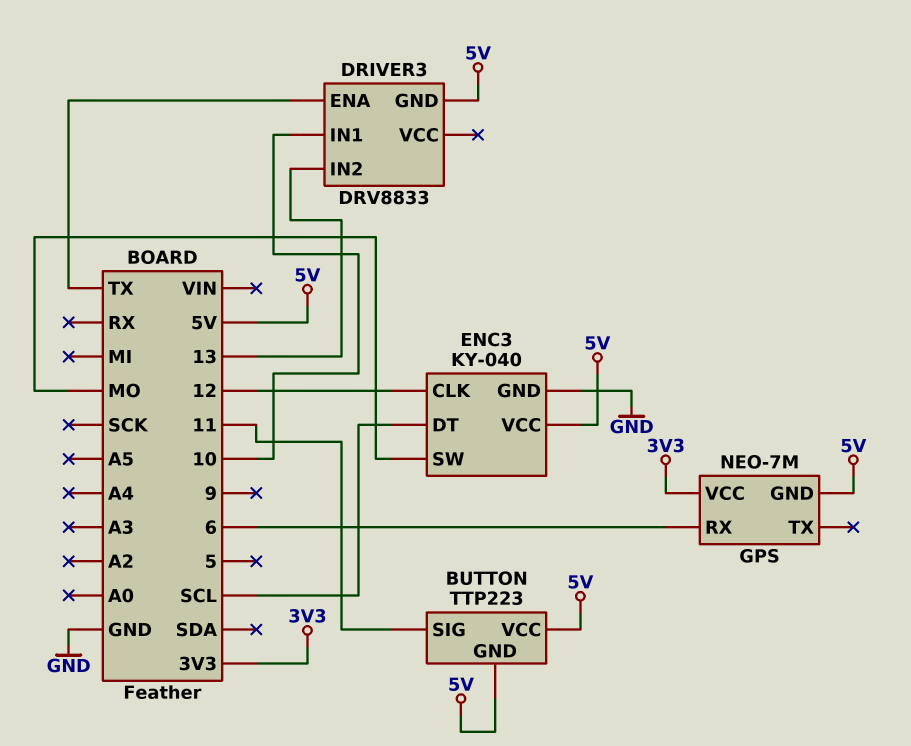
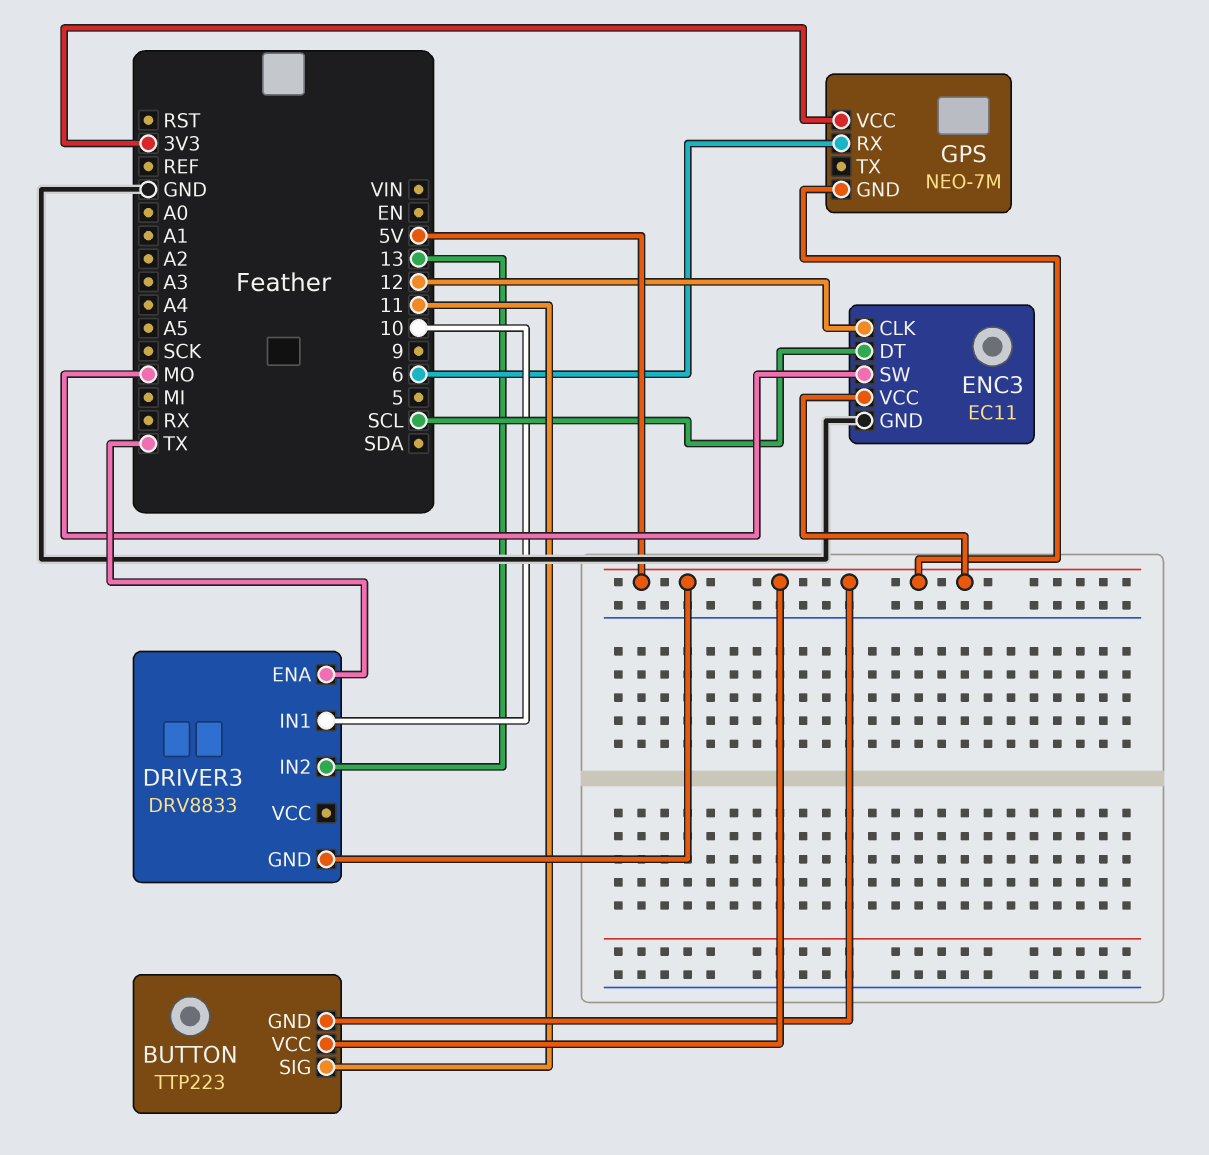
ENC3: KY-040 -> EC11

